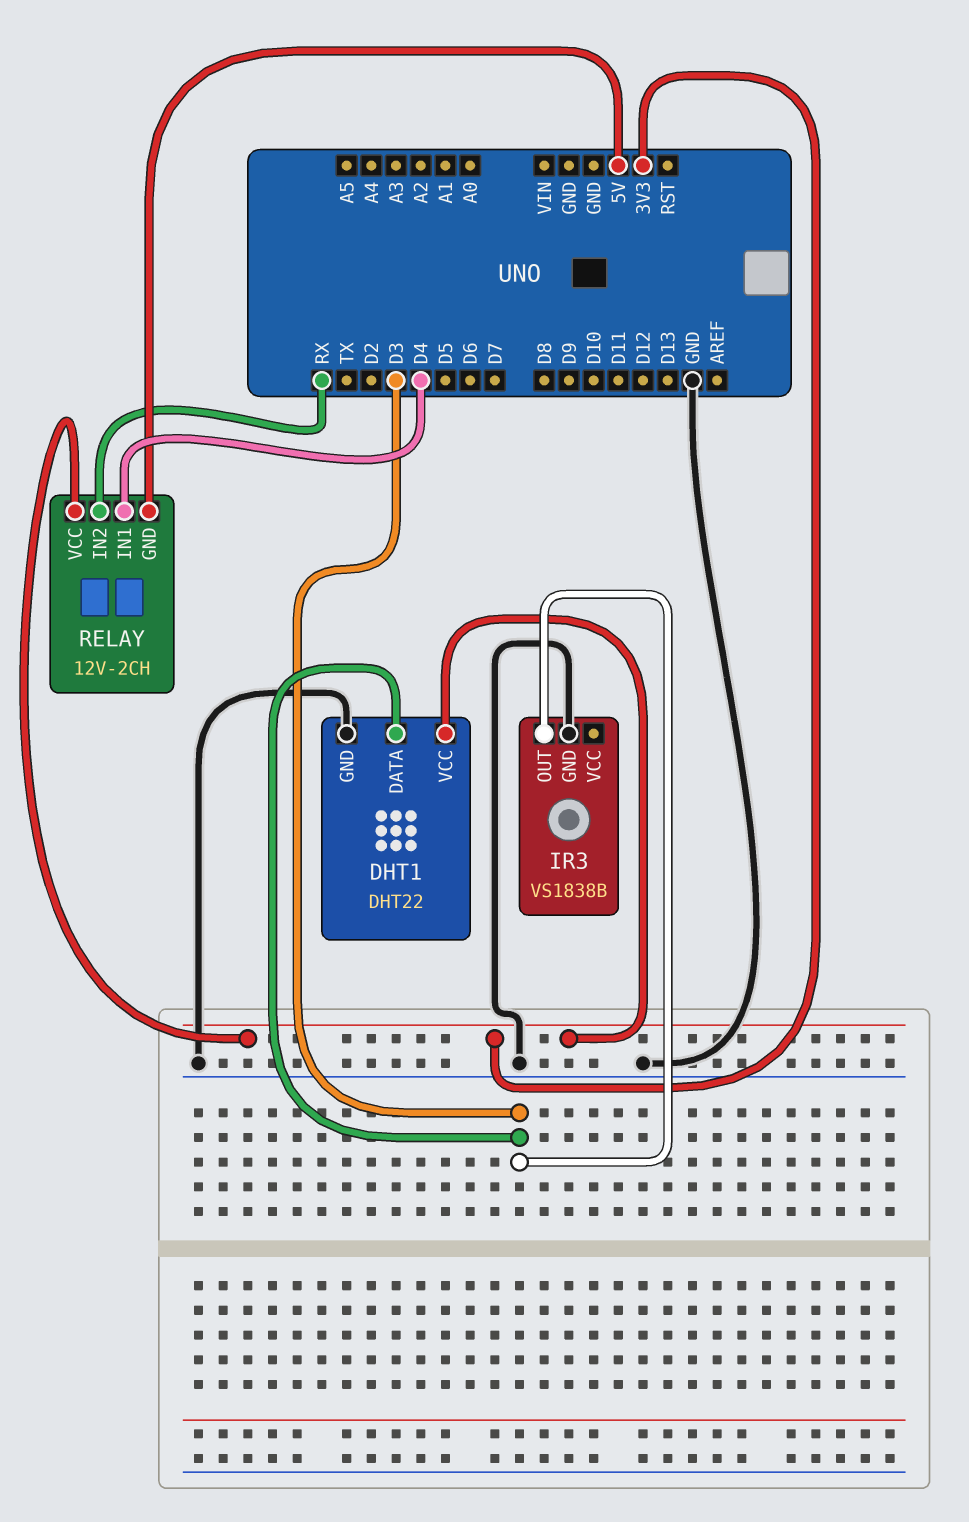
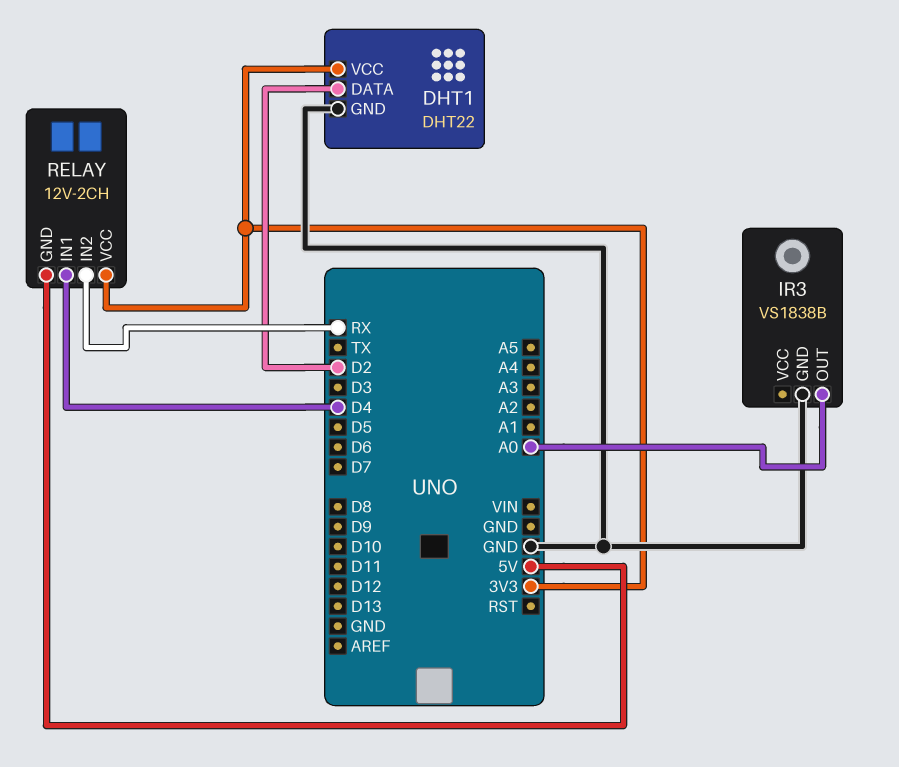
DHT1 pin DATA: D3 -> D2
IR3 pin OUT: D3 -> A0

